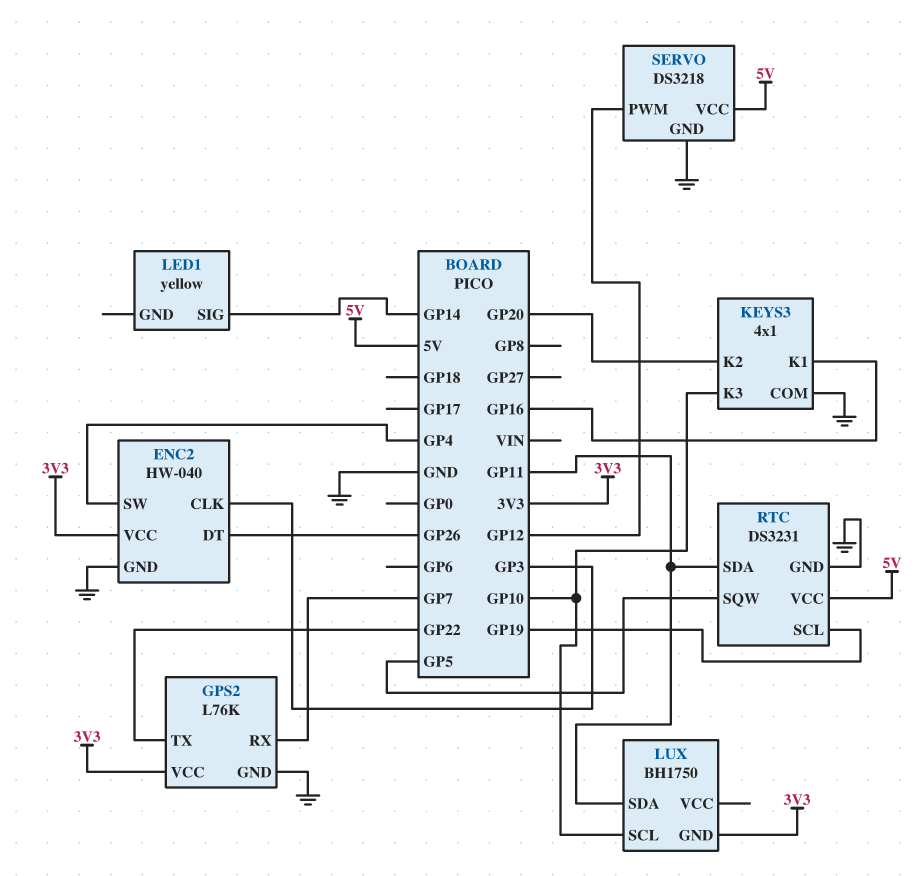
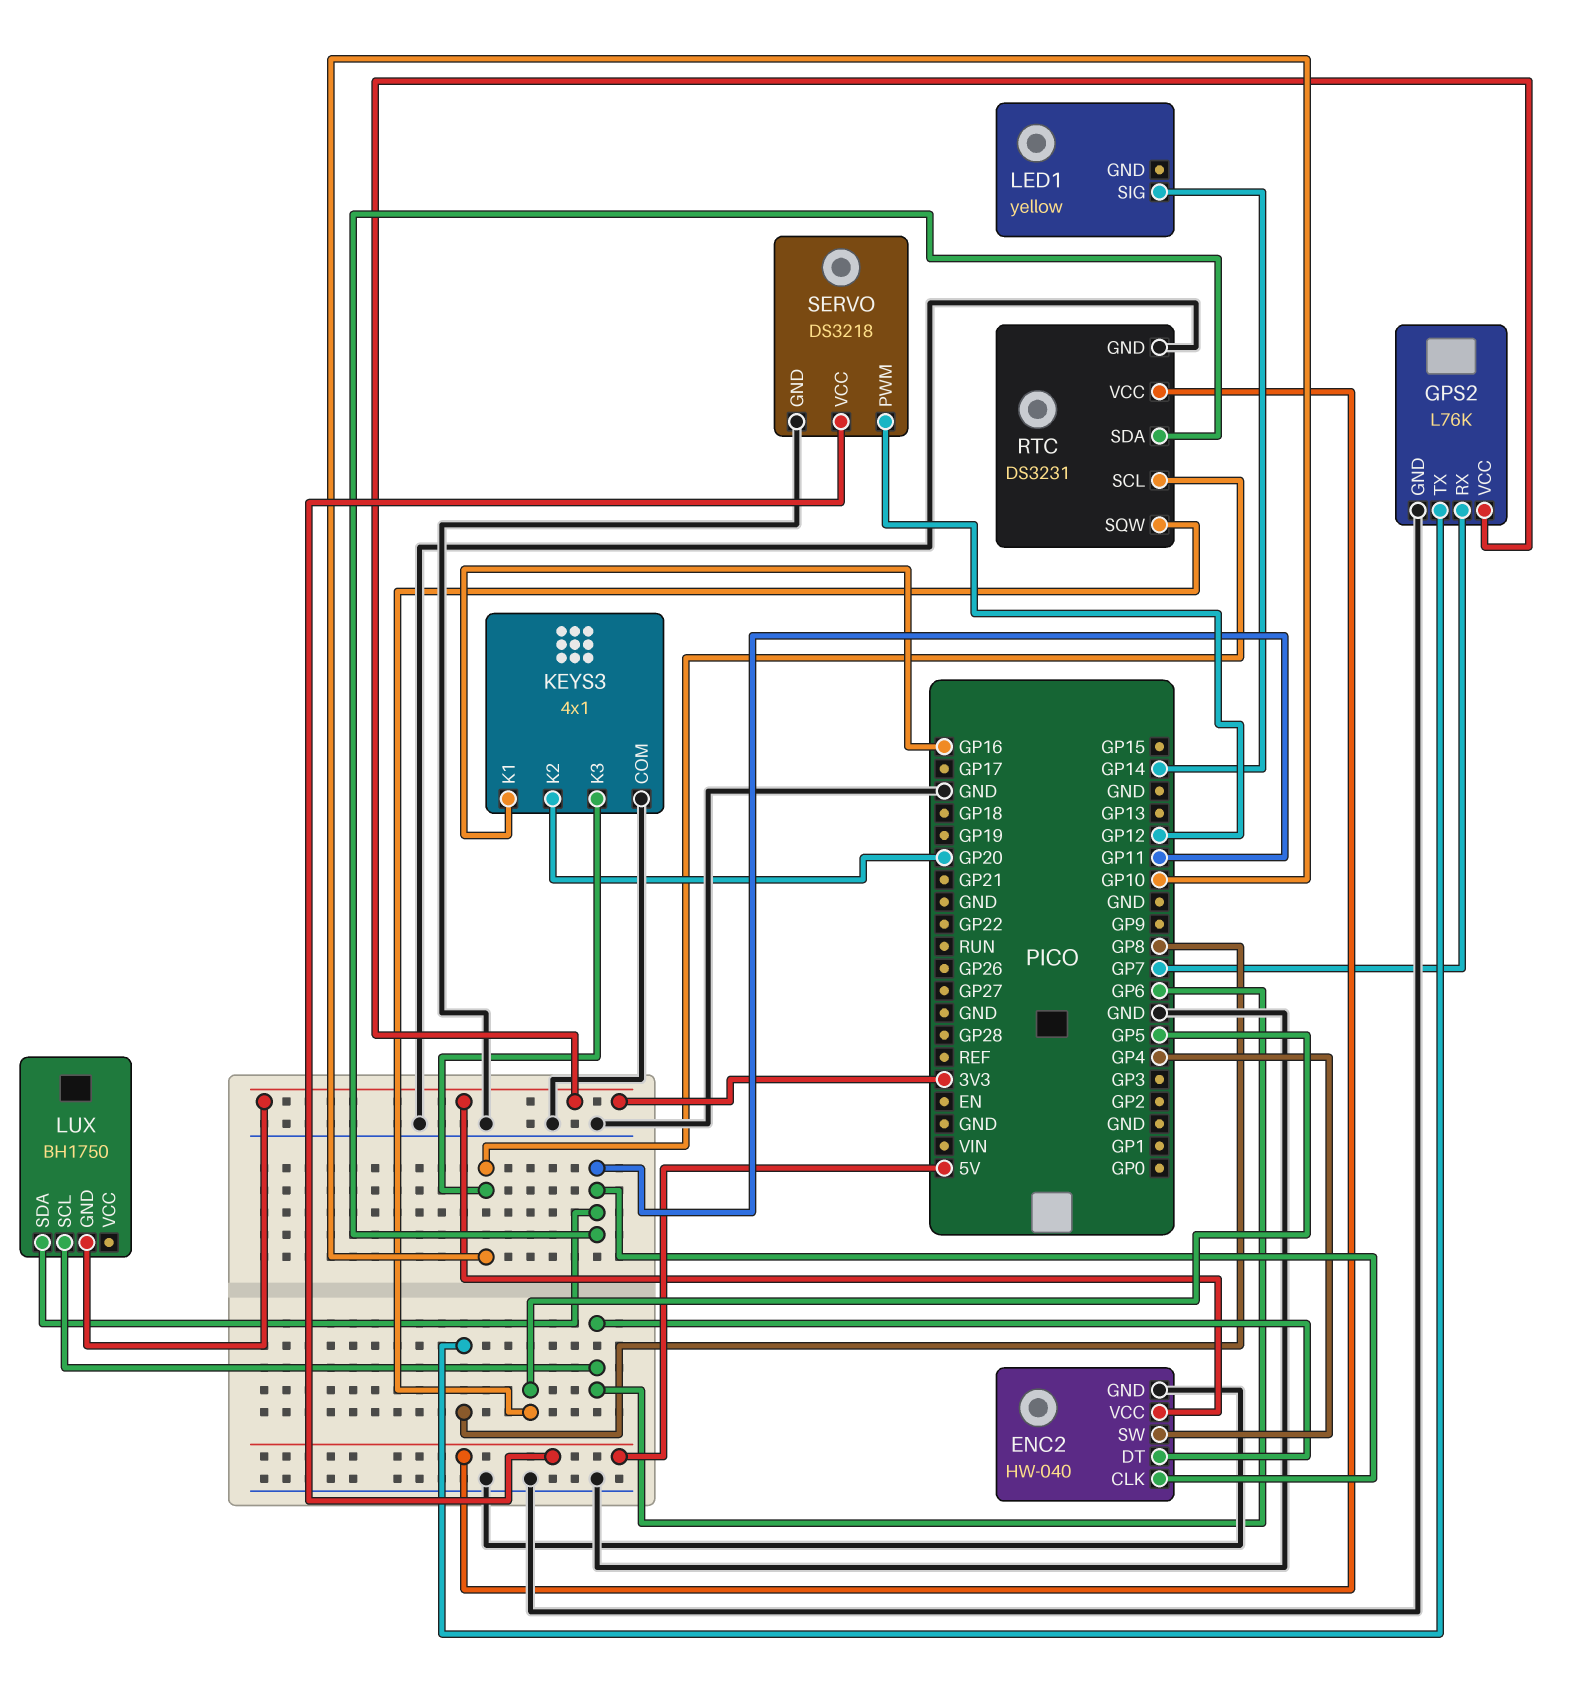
ENC2 pin CLK: GP3 -> GP11
ENC2 pin DT: GP26 -> GP6
GPS2 pin TX: GP22 -> GP8
LUX pin SCL: GP10 -> GP6
RTC pin SCL: GP19 -> GP10

